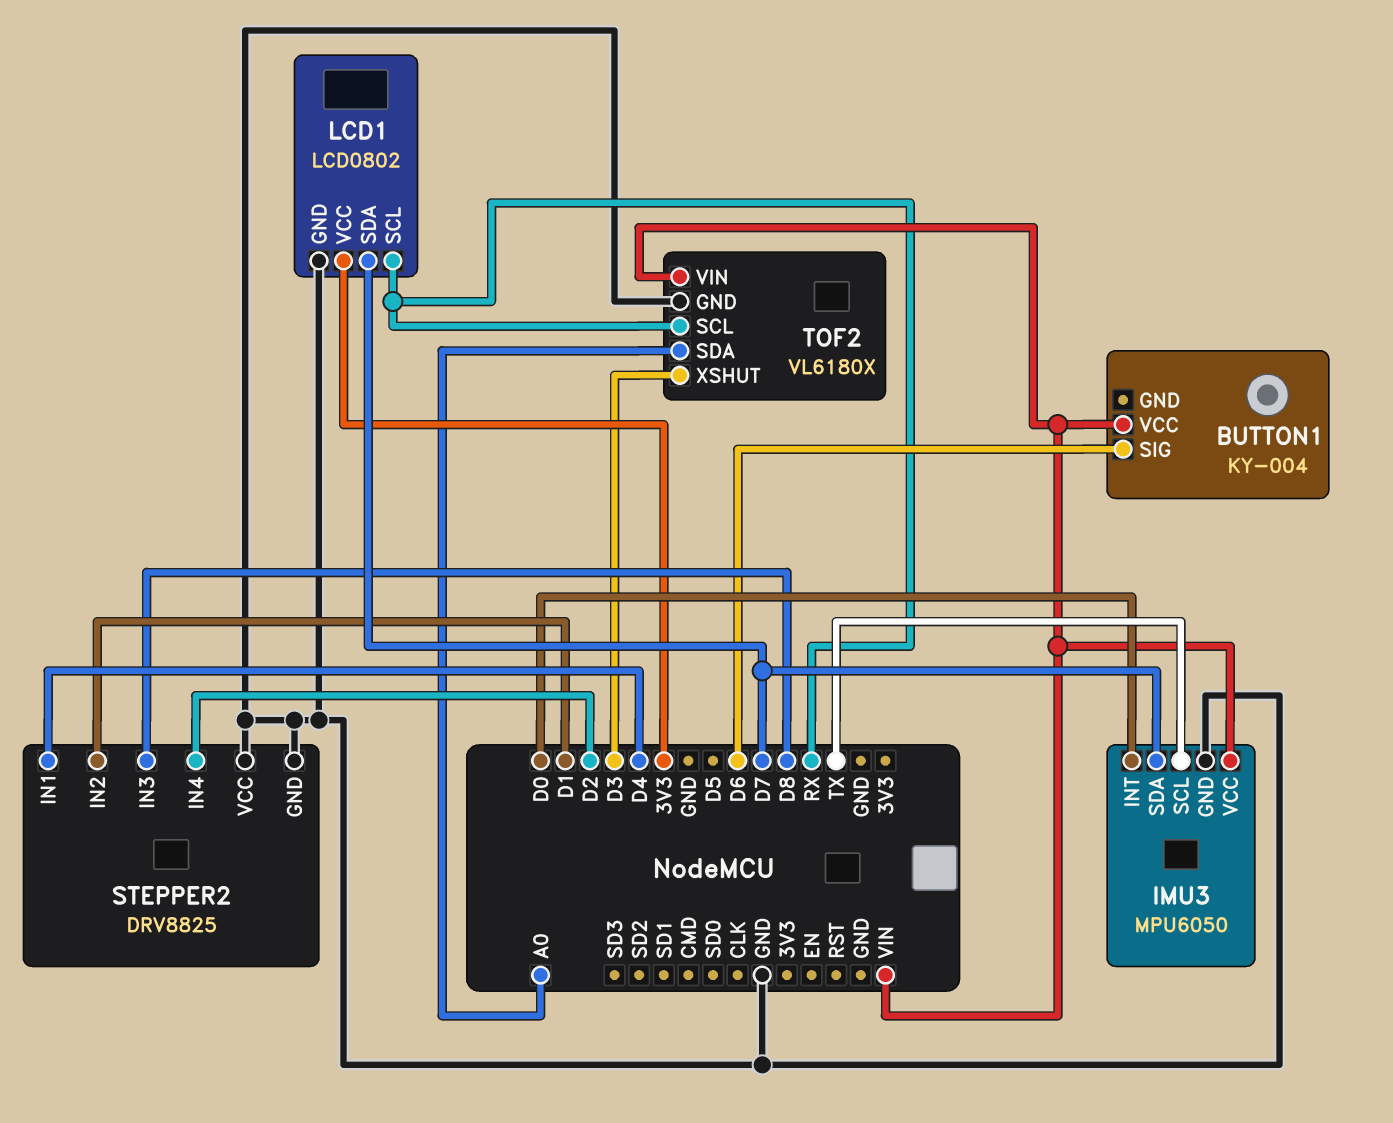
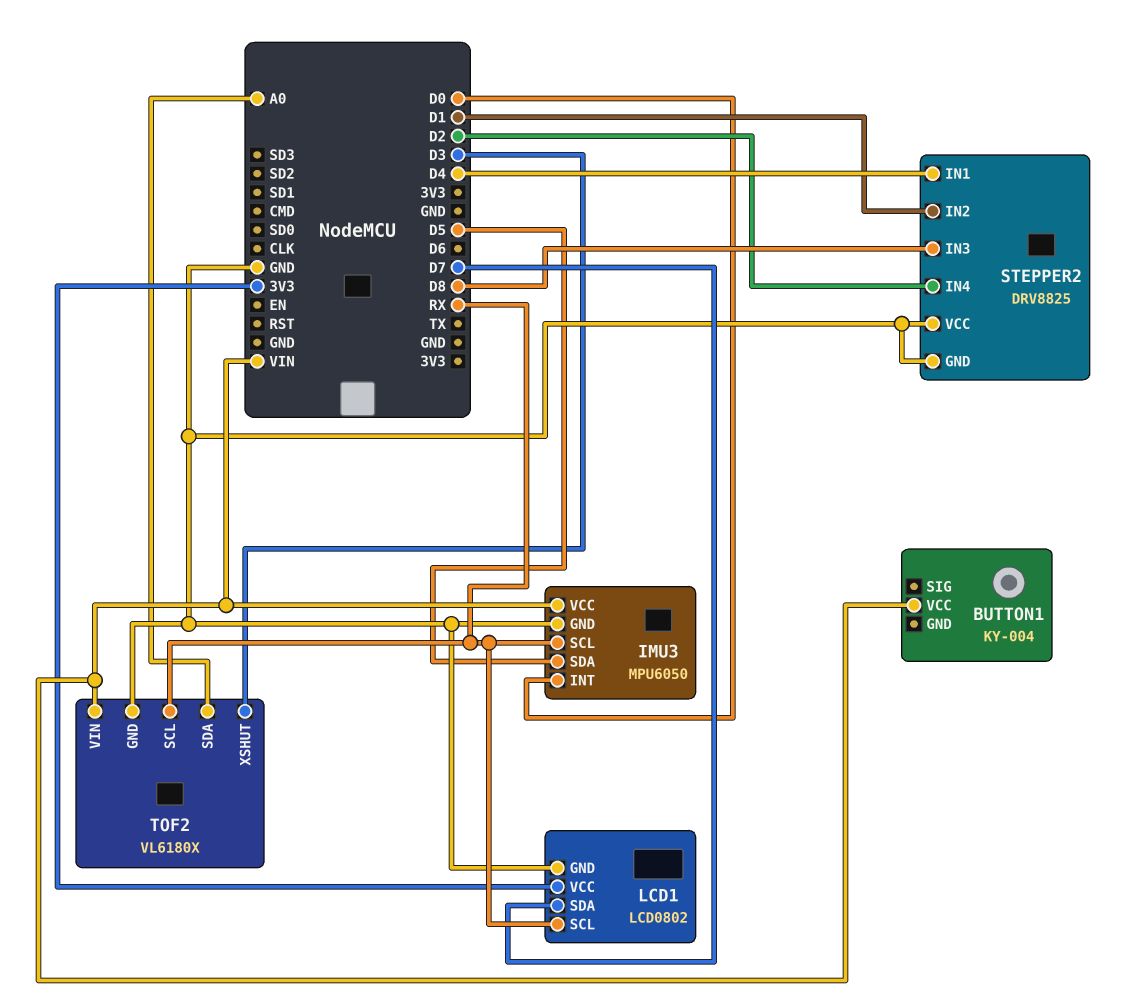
BUTTON1 pin SIG: D6 -> none
IMU3 pin SCL: TX -> RX
IMU3 pin SDA: D7 -> D5

